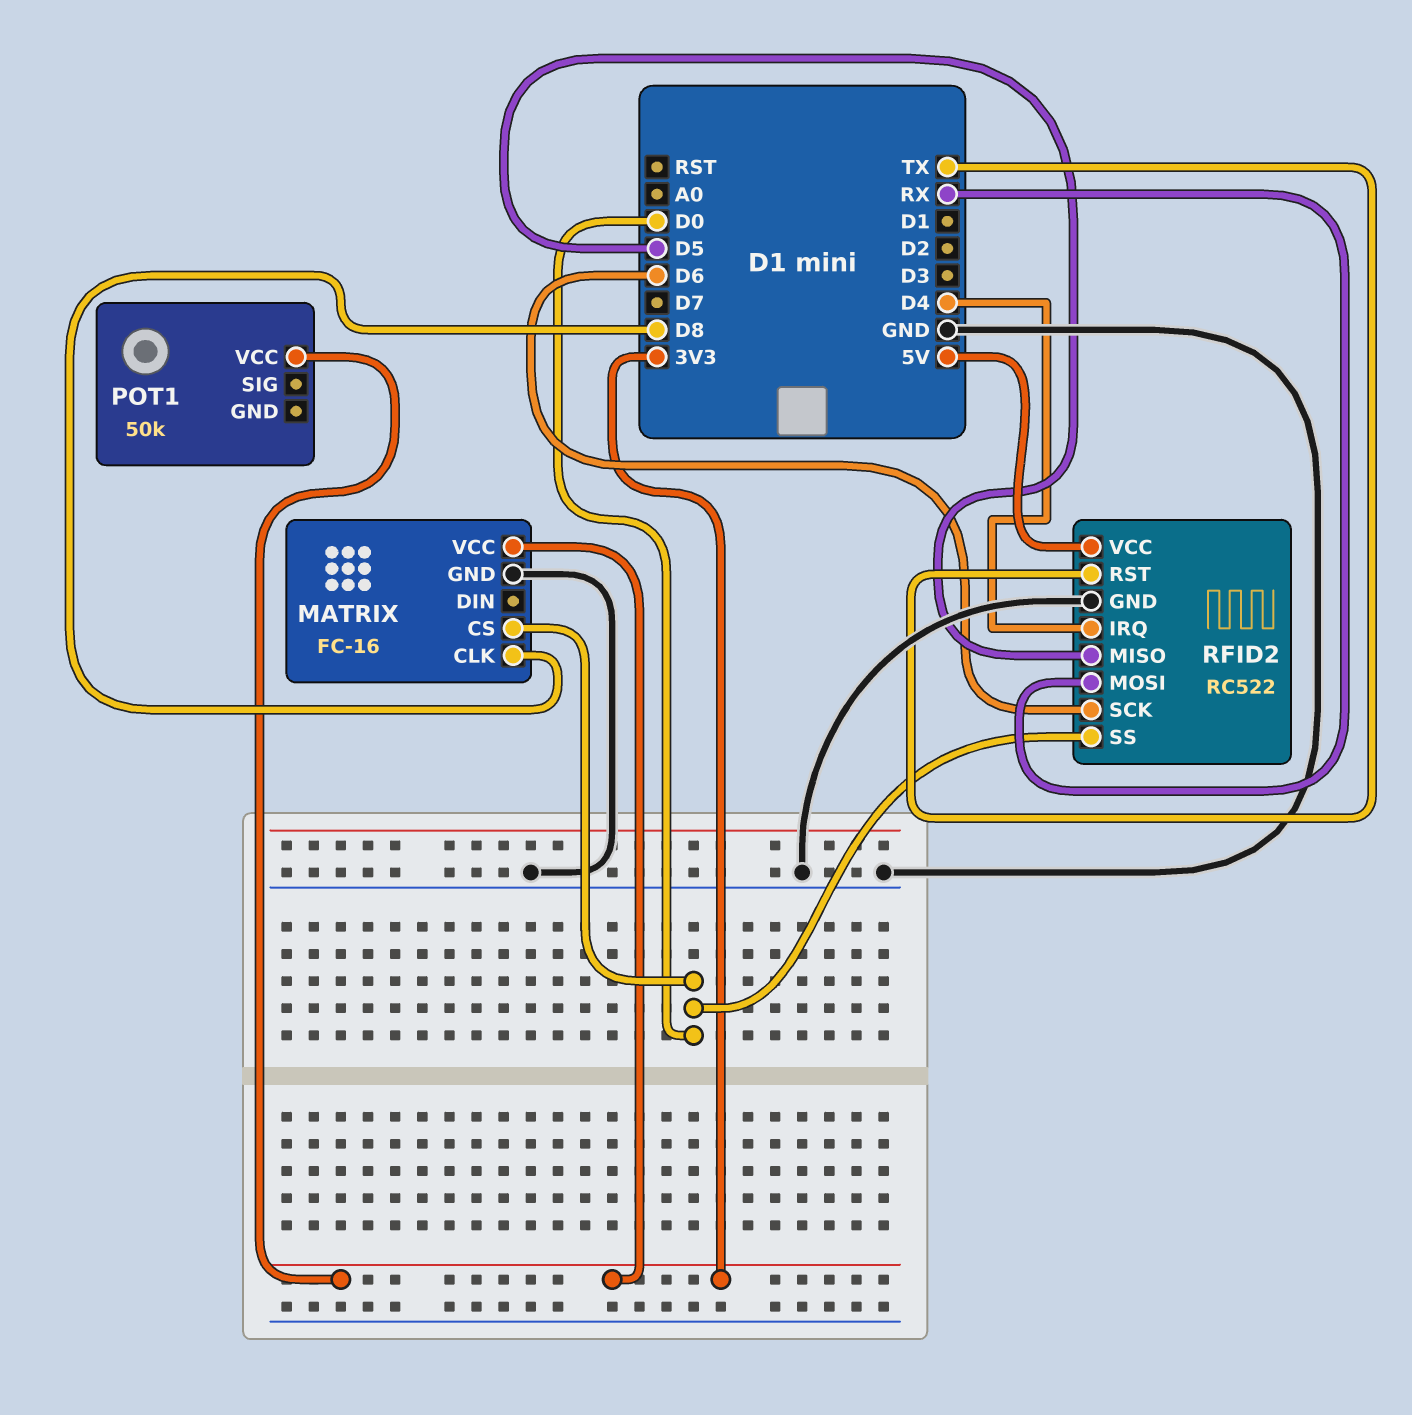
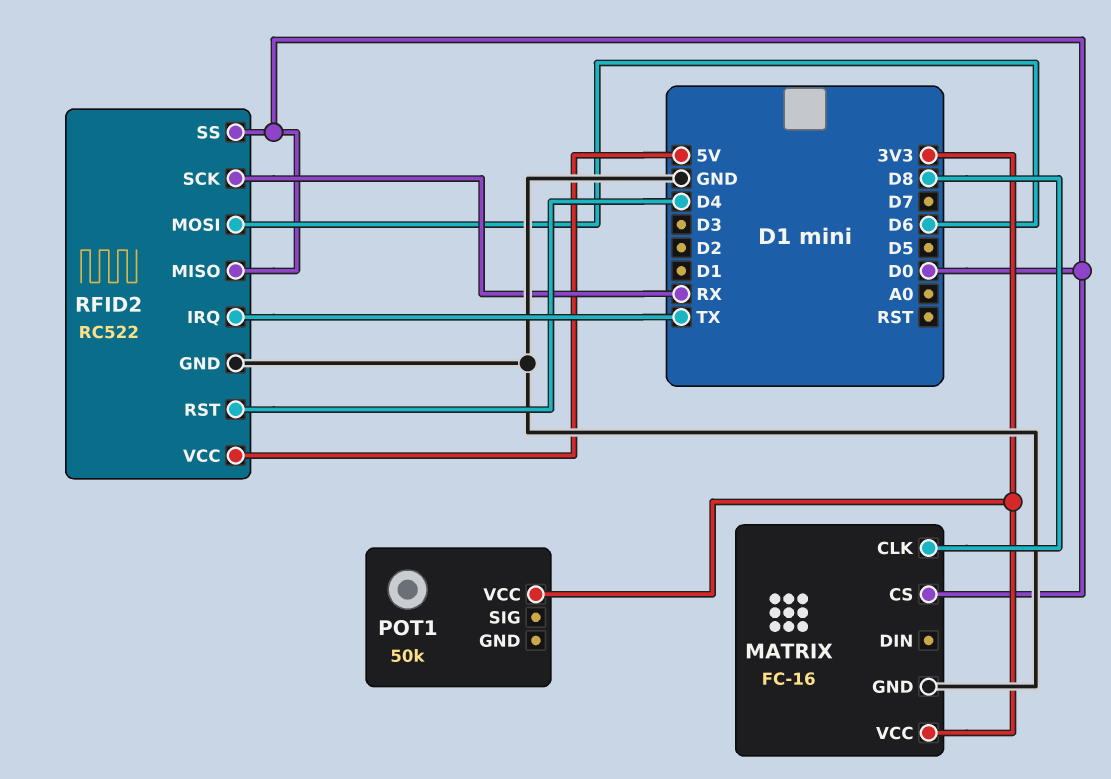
RFID2 pin IRQ: D4 -> TX
RFID2 pin MISO: D5 -> D0
RFID2 pin MOSI: RX -> D6
RFID2 pin RST: TX -> D4
RFID2 pin SCK: D6 -> RX

